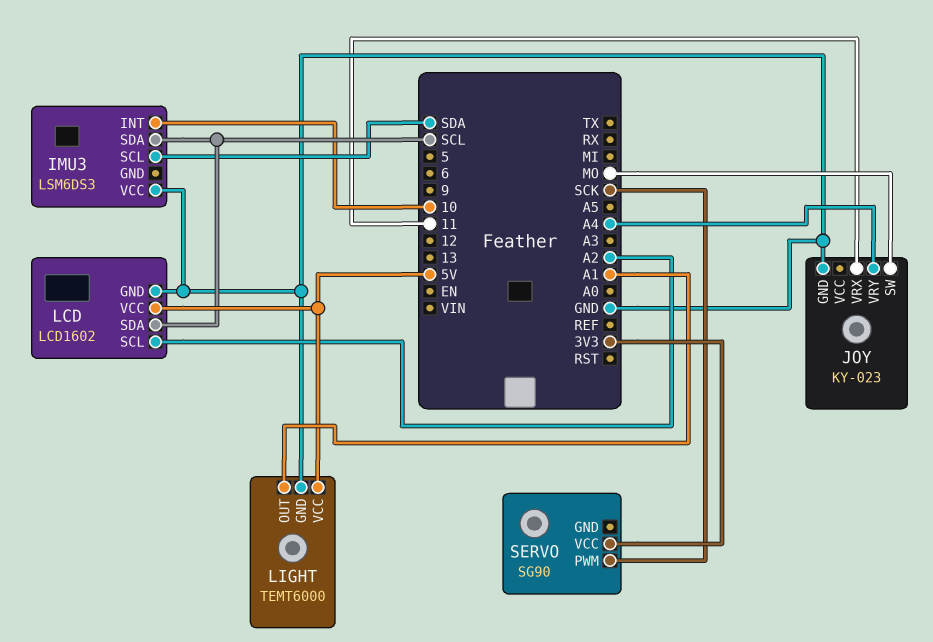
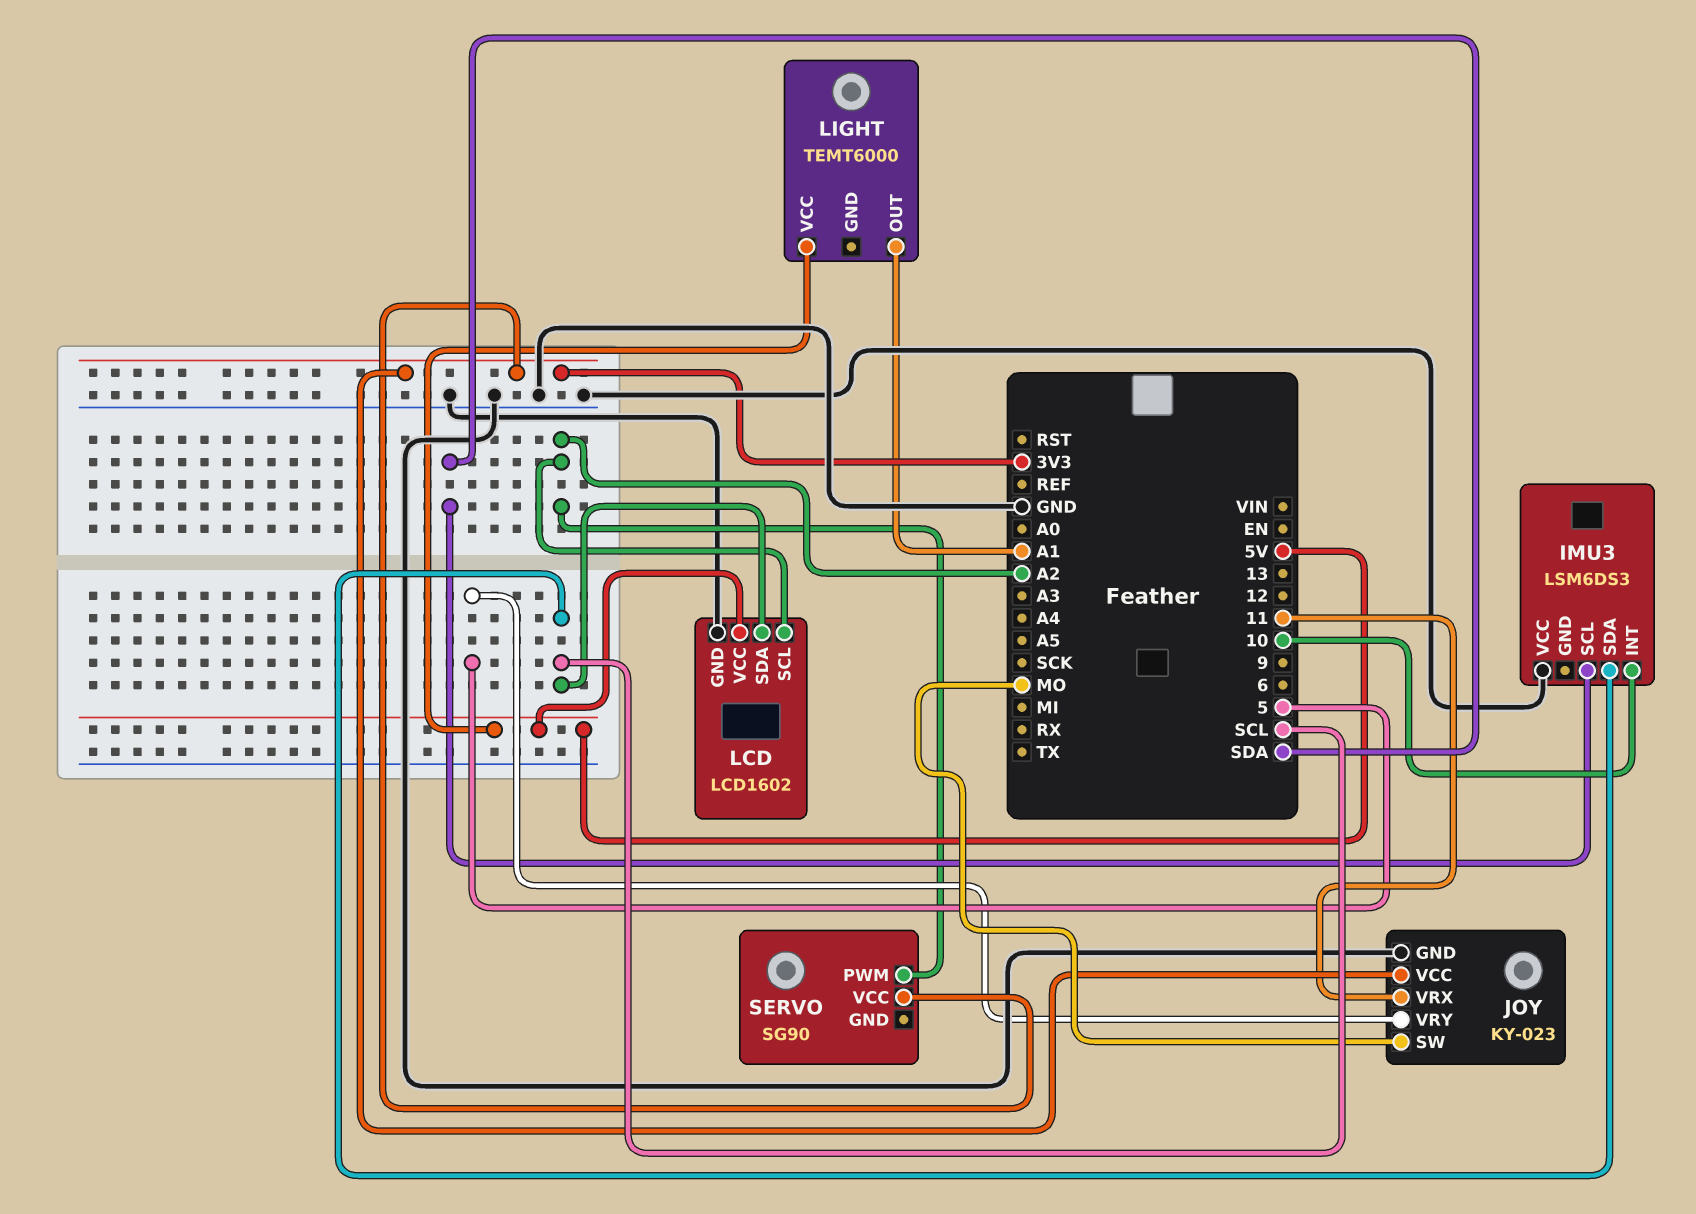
JOY pin VCC: none -> 3V3
JOY pin VRY: A4 -> 5
LIGHT pin GND: GND -> none
SERVO pin PWM: SCK -> A2

